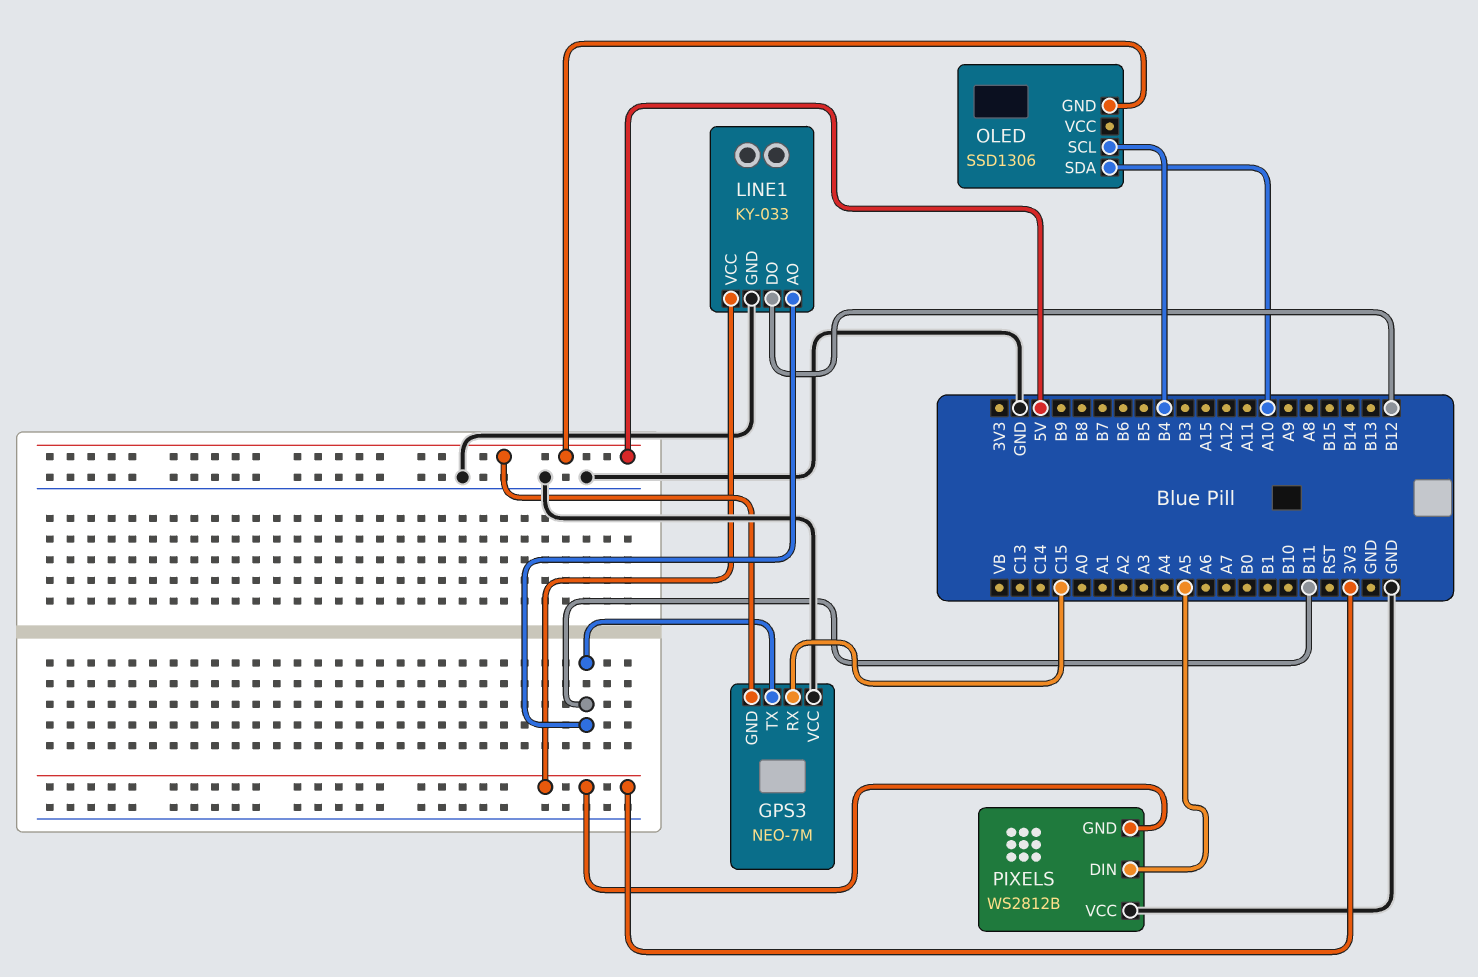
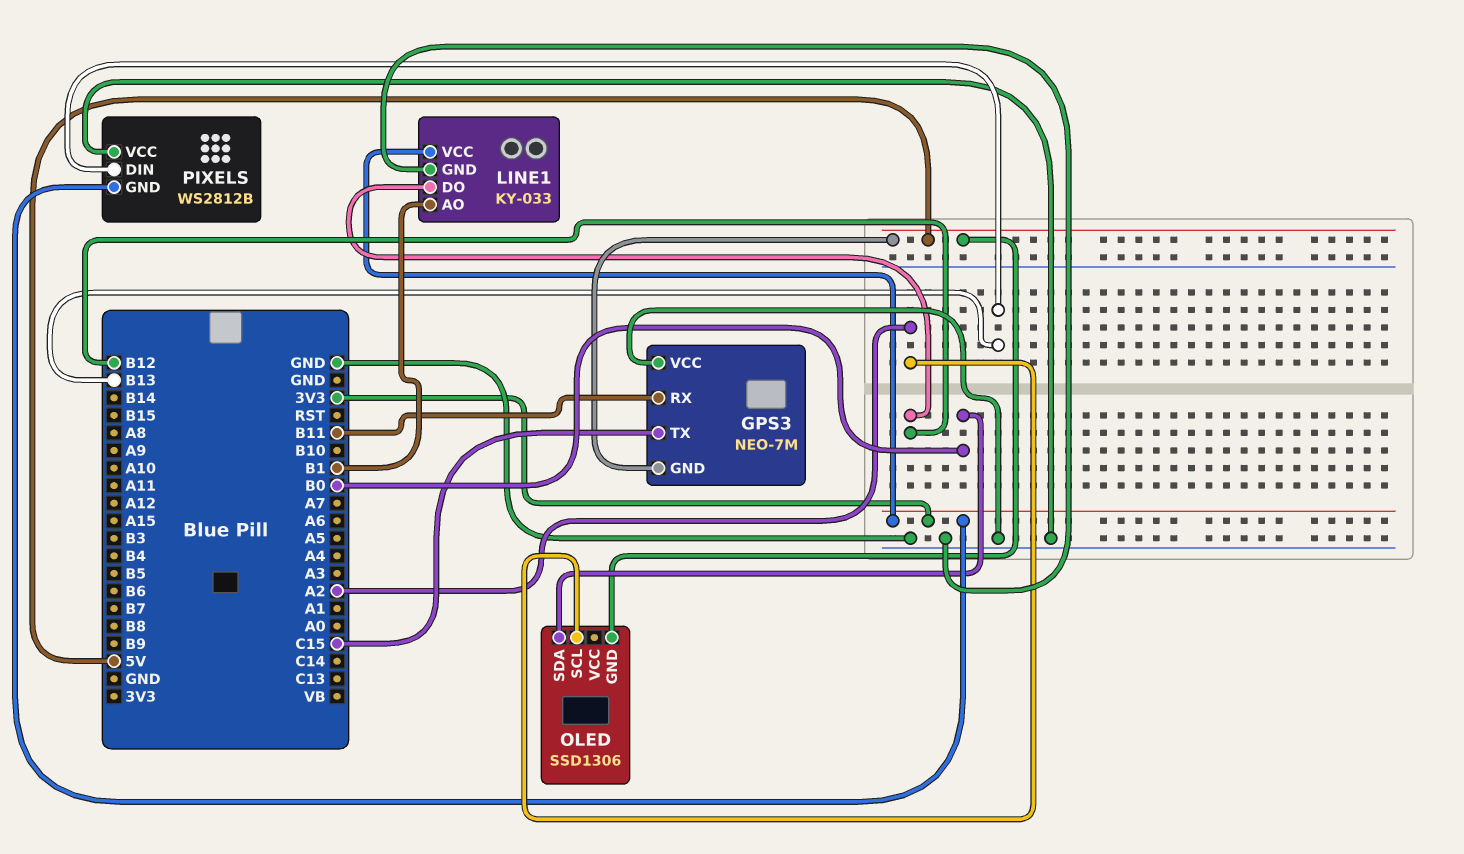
GPS3 pin RX: C15 -> B11
GPS3 pin TX: B11 -> C15
LINE1 pin AO: B11 -> B1
OLED pin SCL: B4 -> A2
OLED pin SDA: A10 -> B0
PIXELS pin DIN: A5 -> B13

